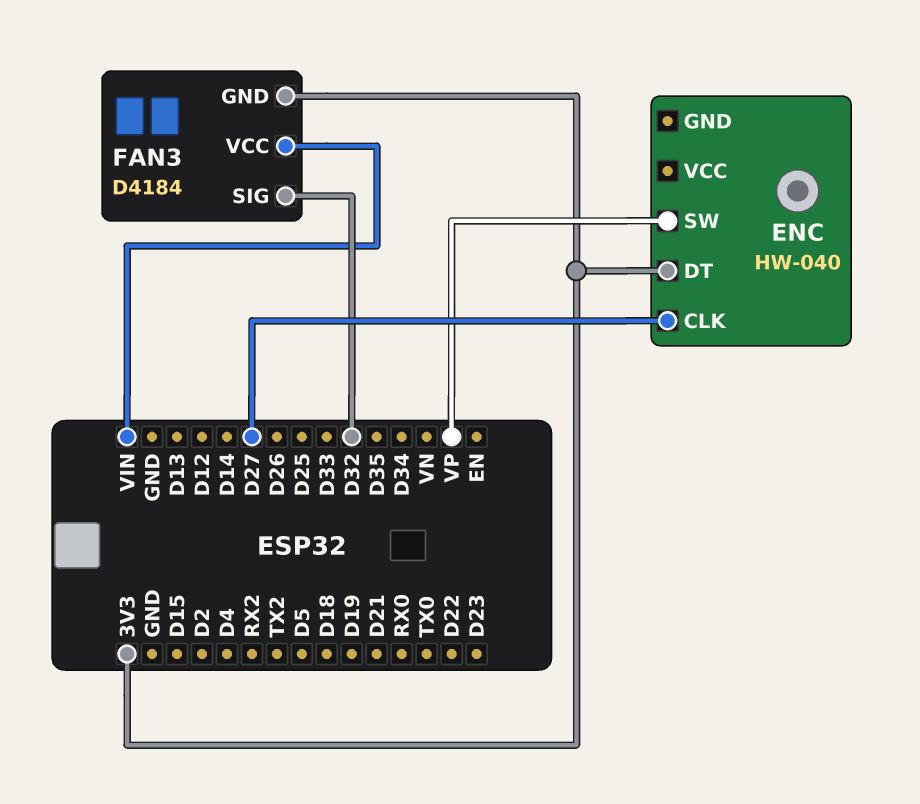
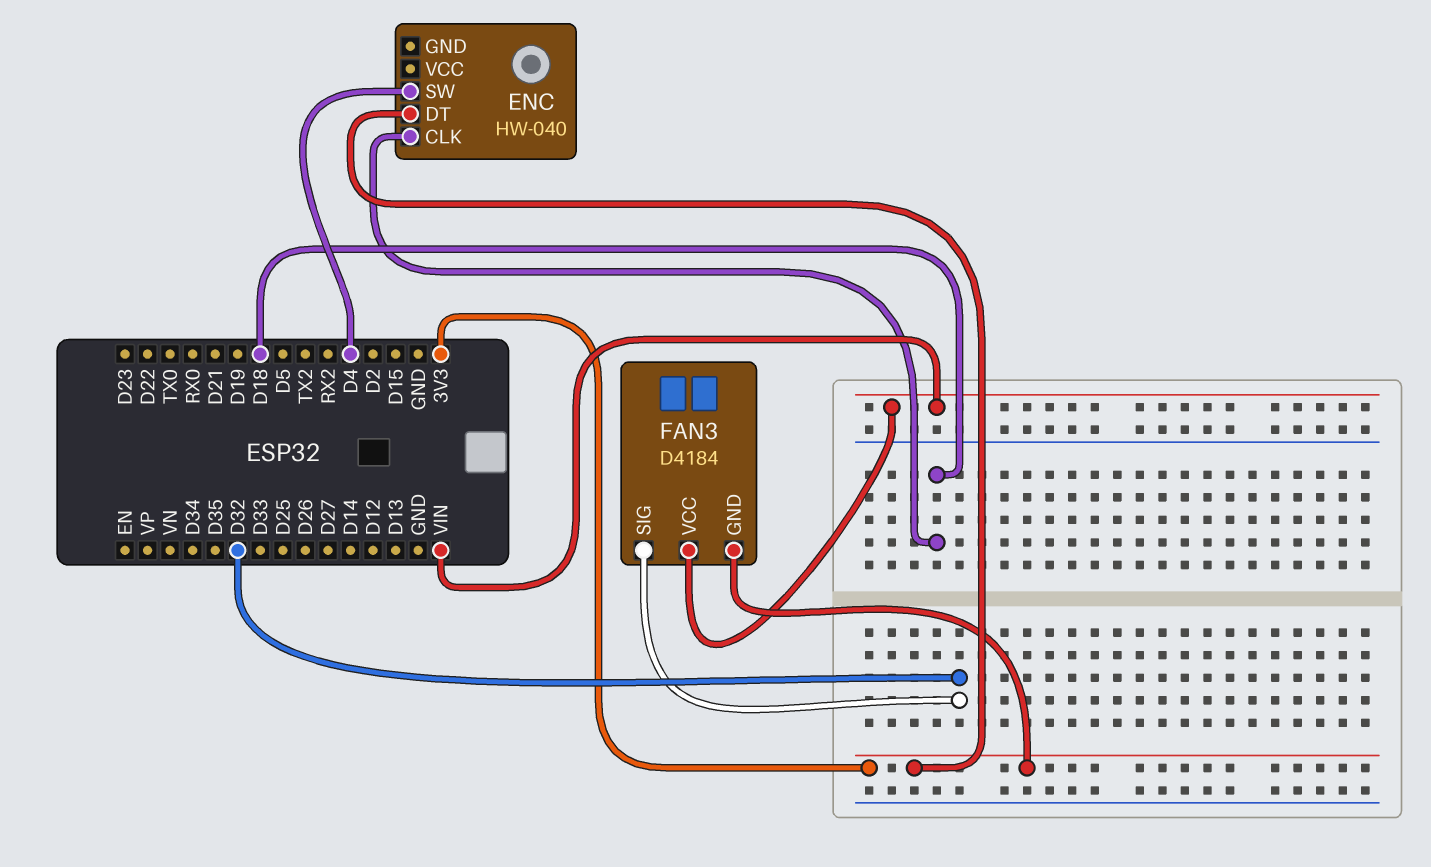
ENC pin CLK: D27 -> D18
ENC pin SW: VP -> D4

